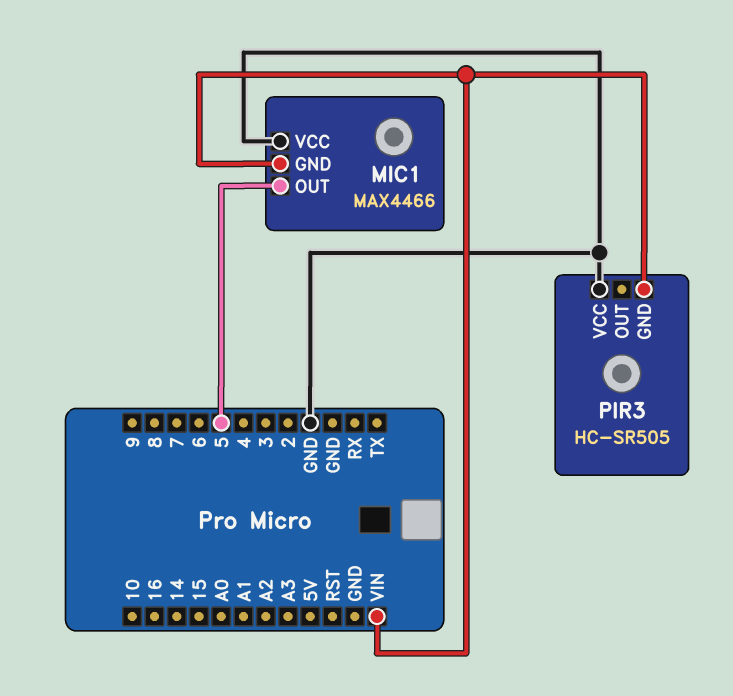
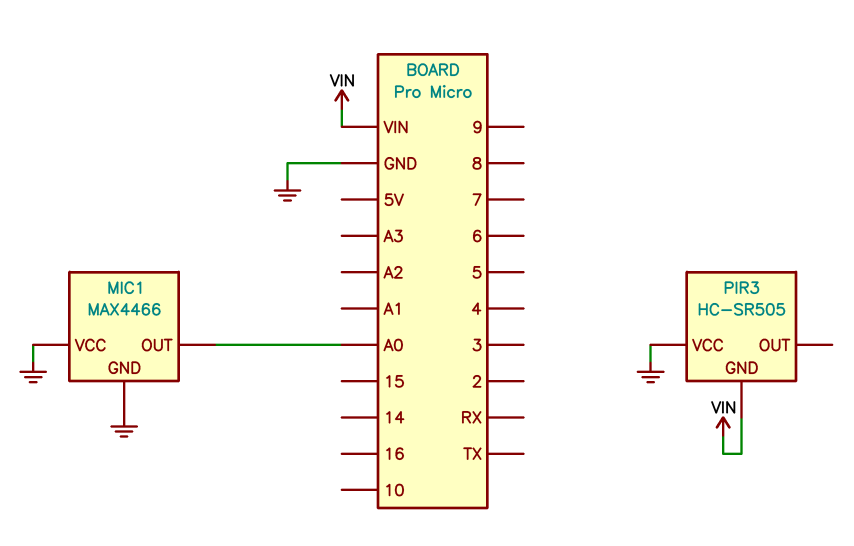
MIC1 pin GND: VIN -> GND
MIC1 pin OUT: 5 -> A0

